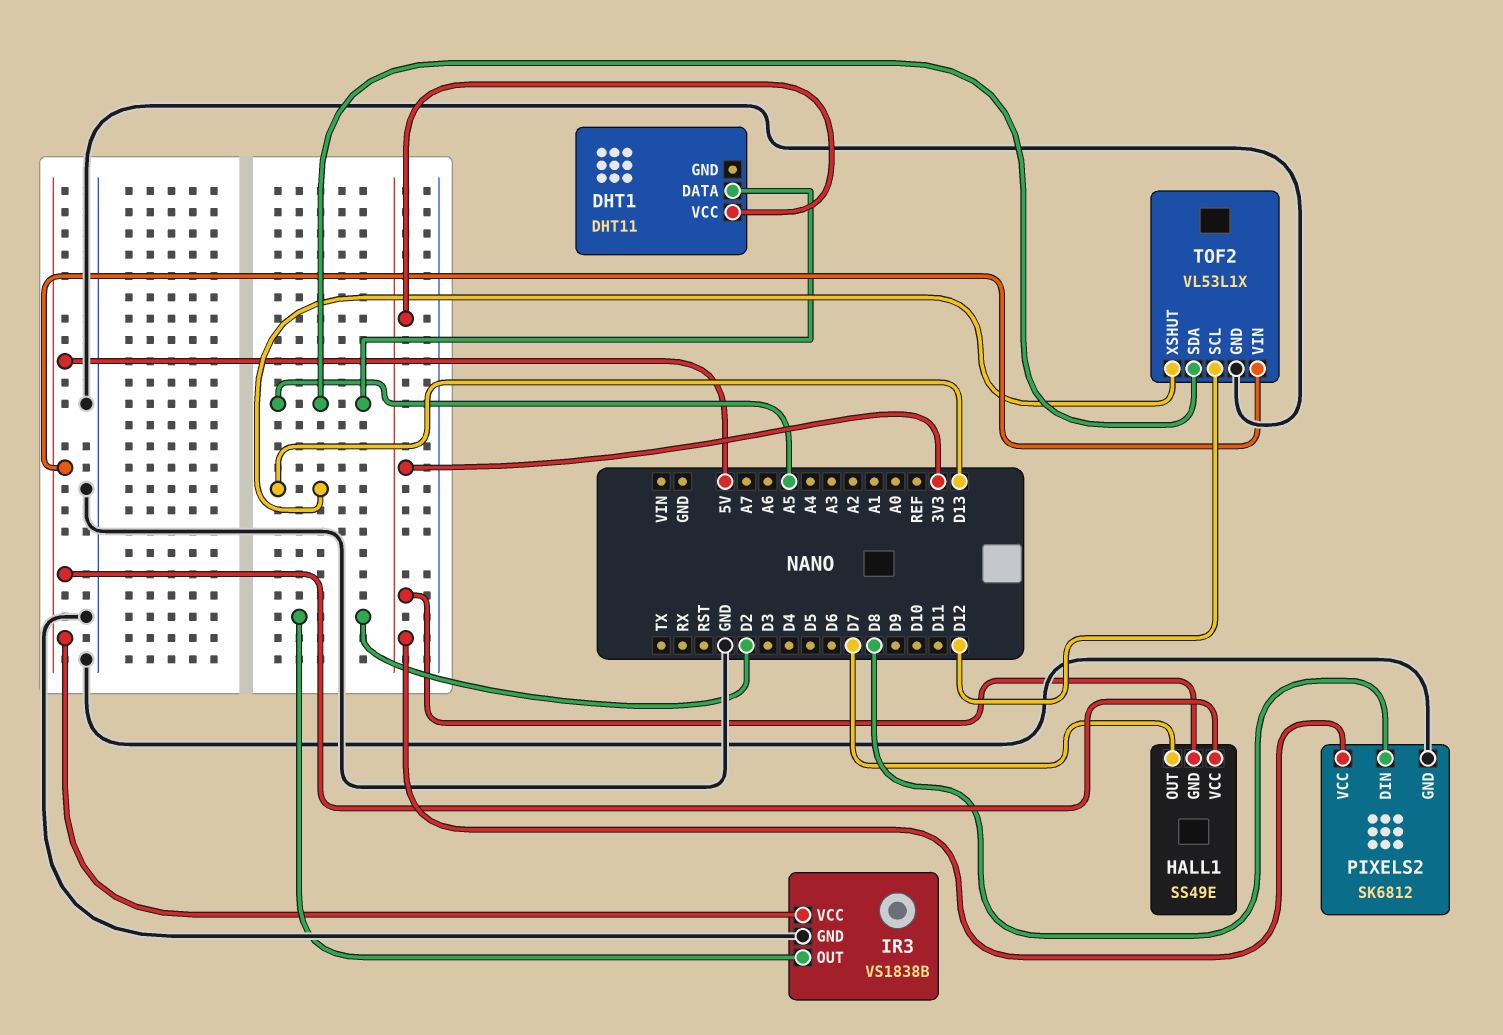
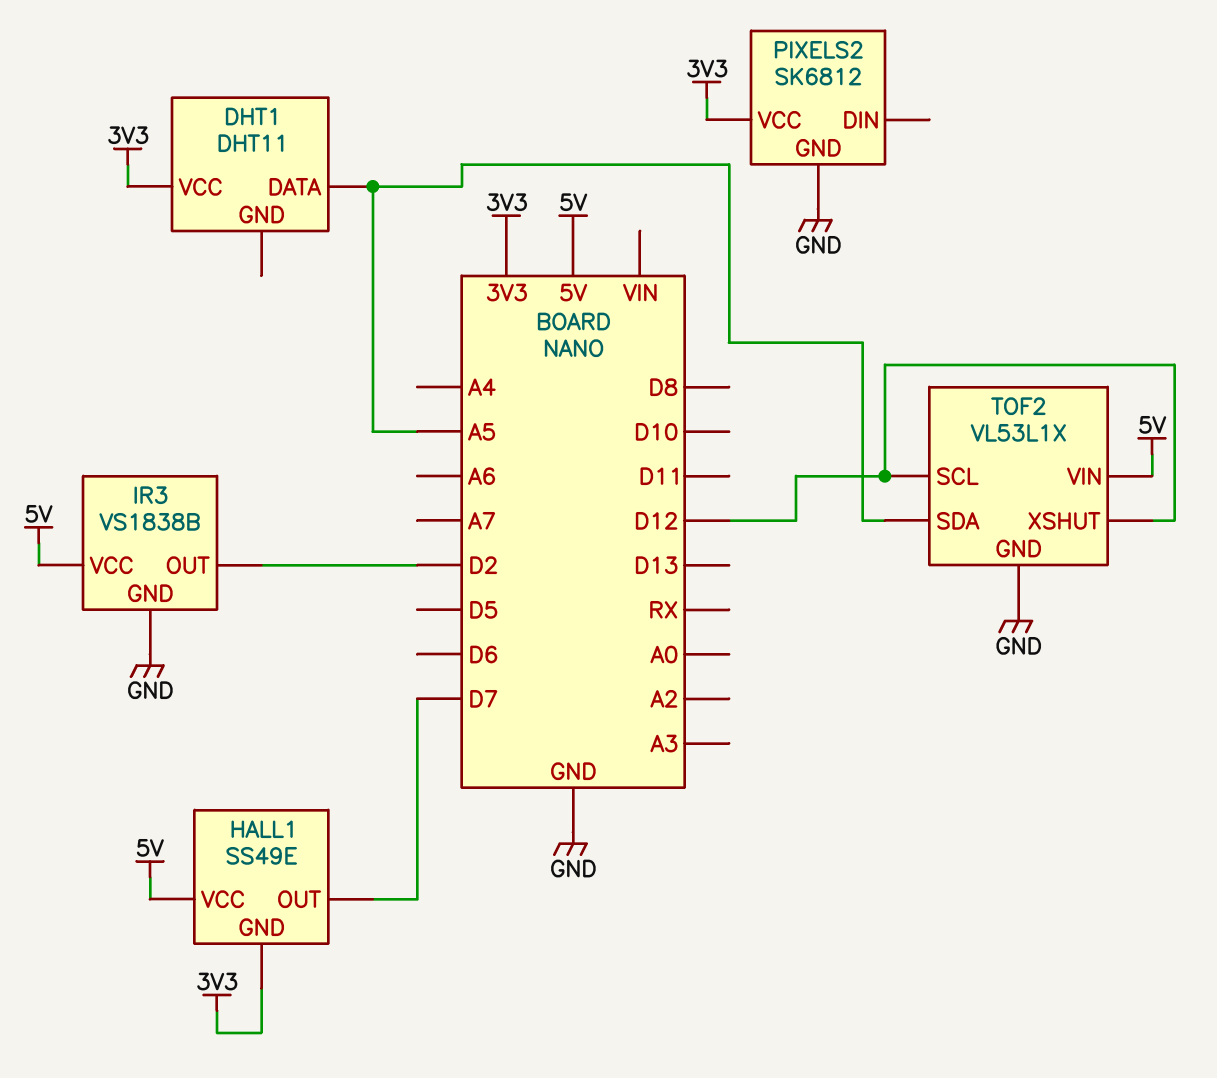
PIXELS2 pin DIN: D8 -> none
TOF2 pin XSHUT: D13 -> D12

